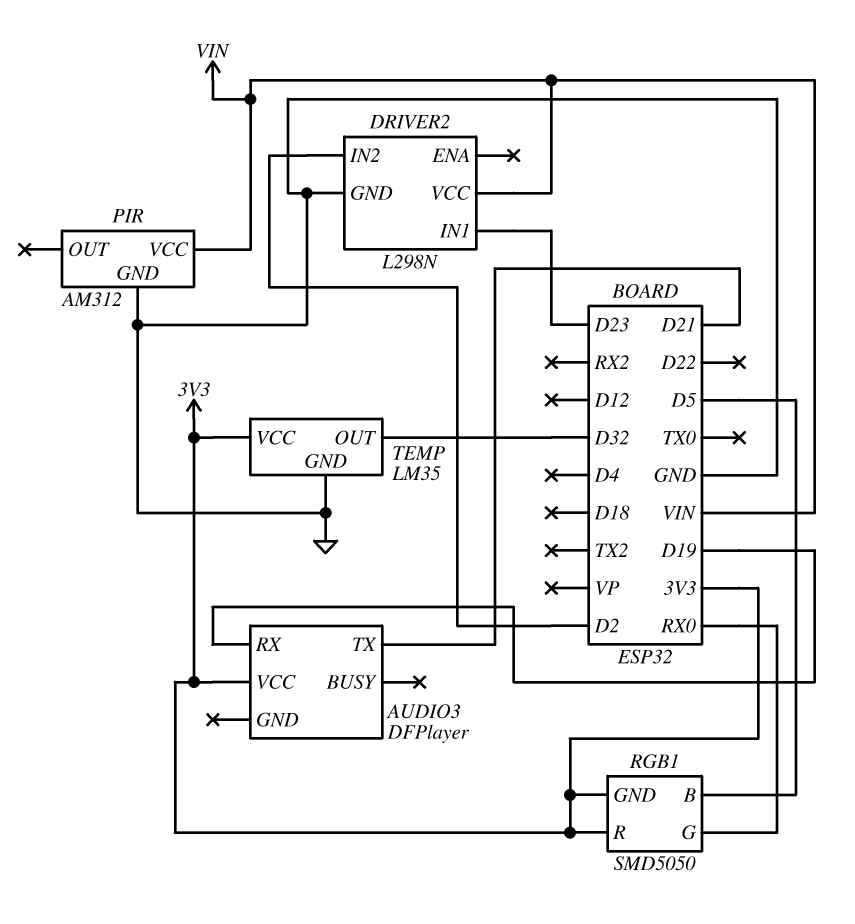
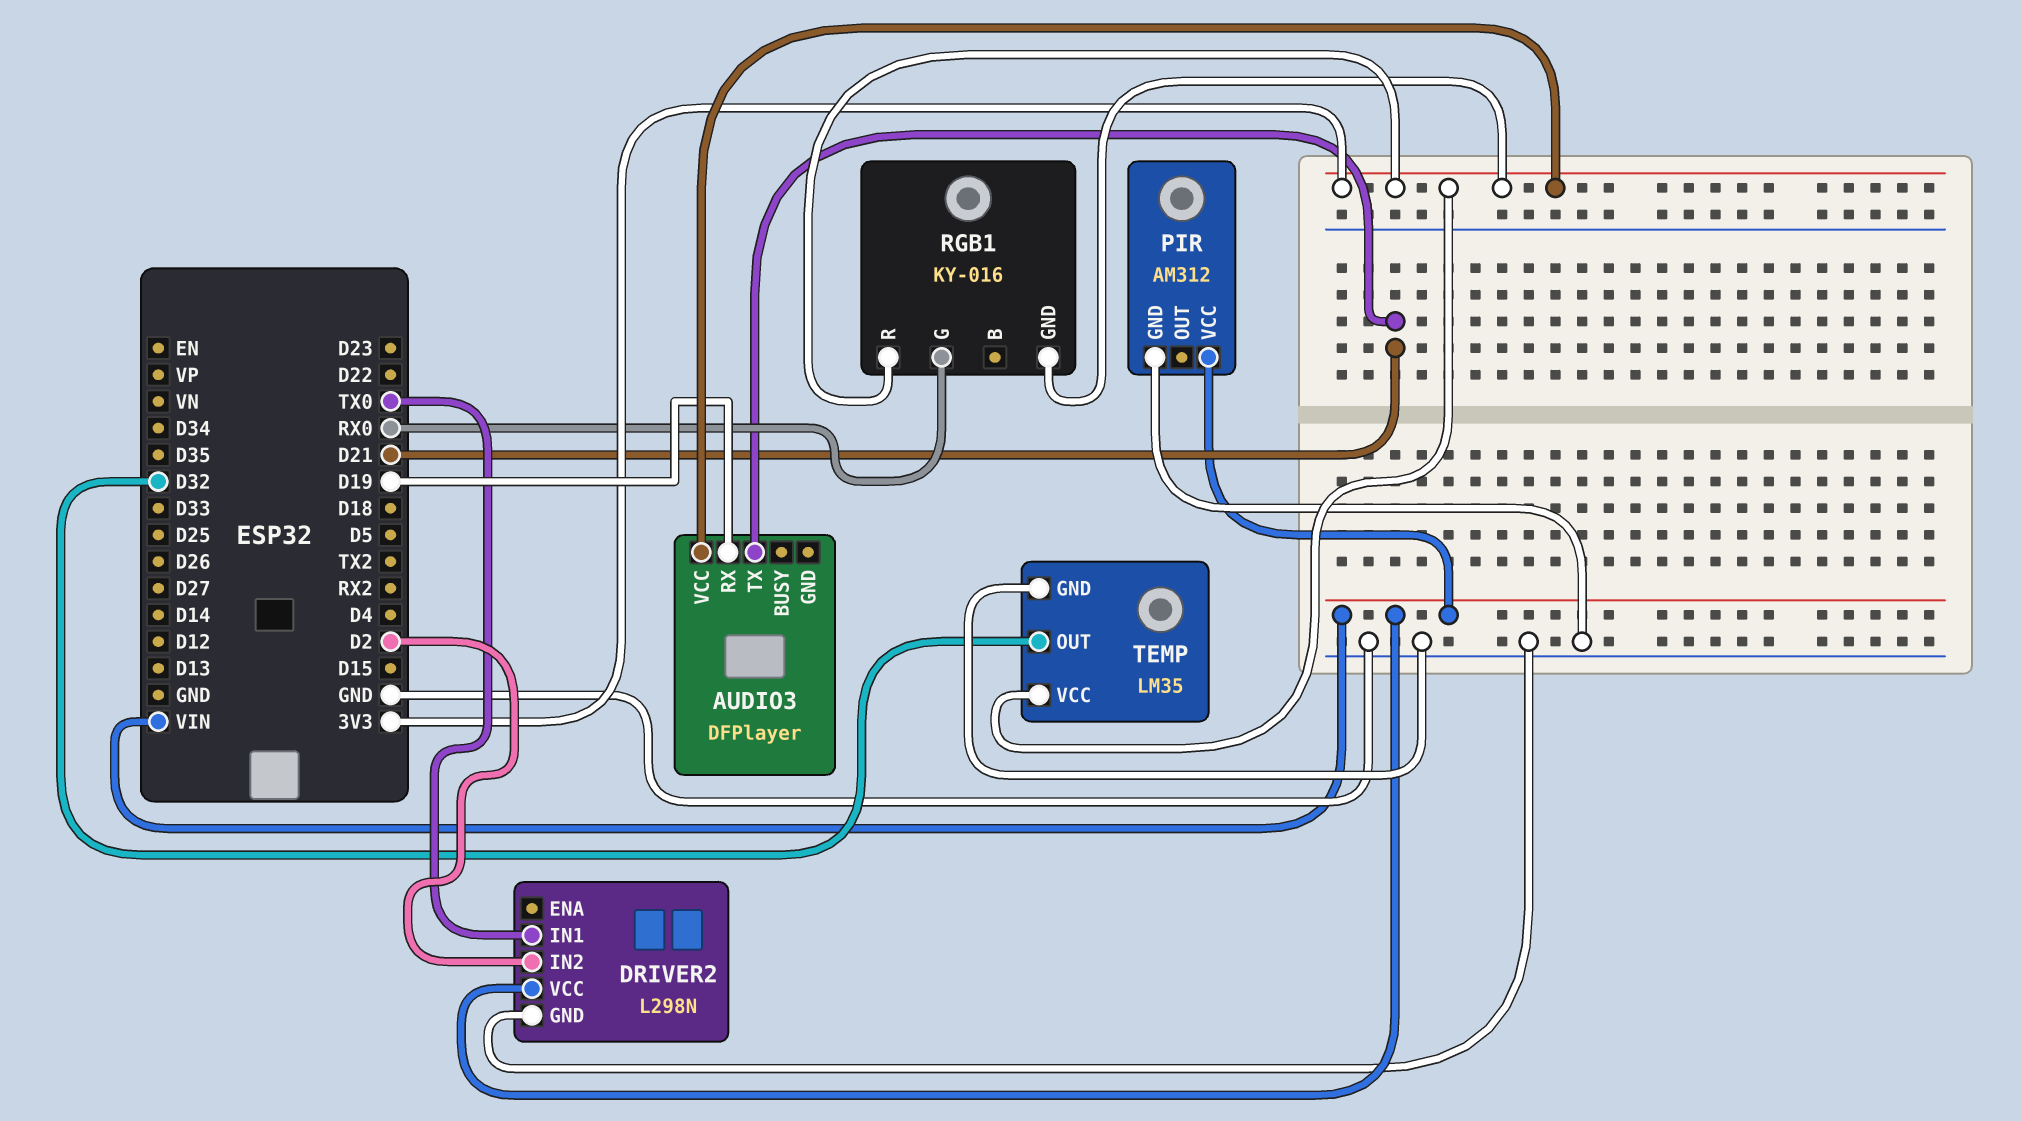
DRIVER2 pin IN1: D23 -> TX0
RGB1: SMD5050 -> KY-016
RGB1 pin B: D5 -> none

